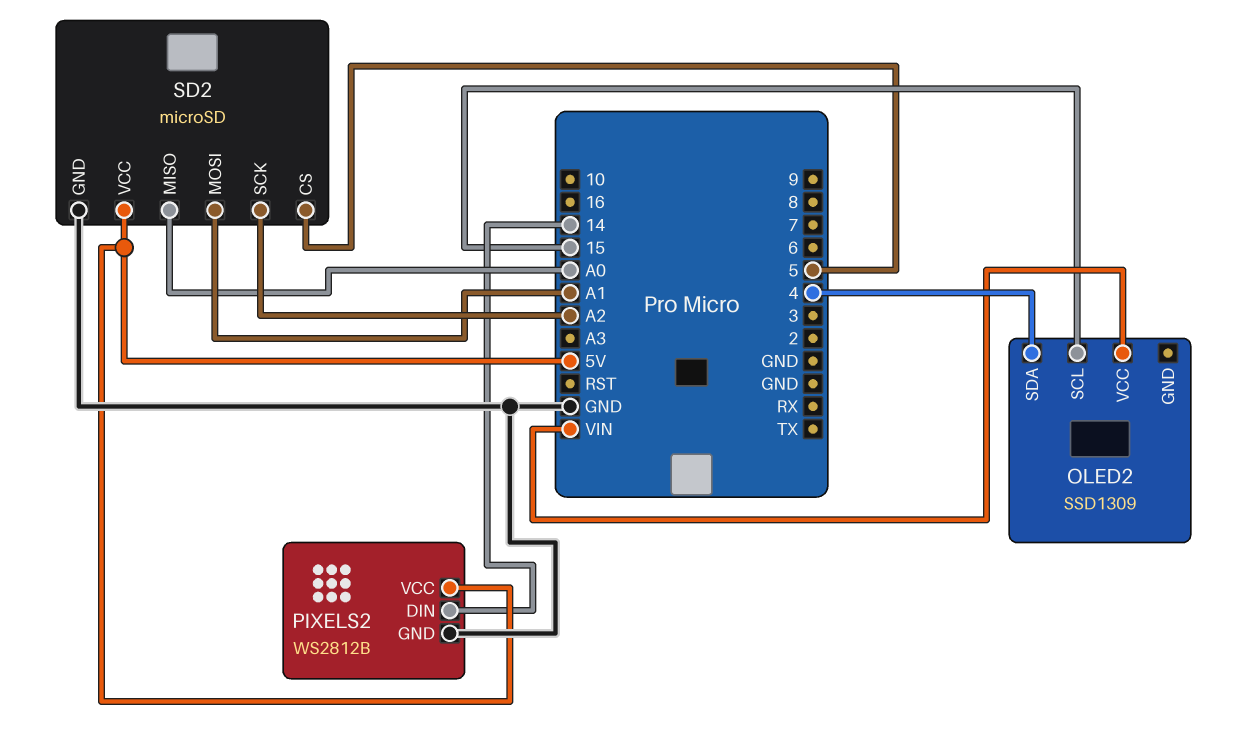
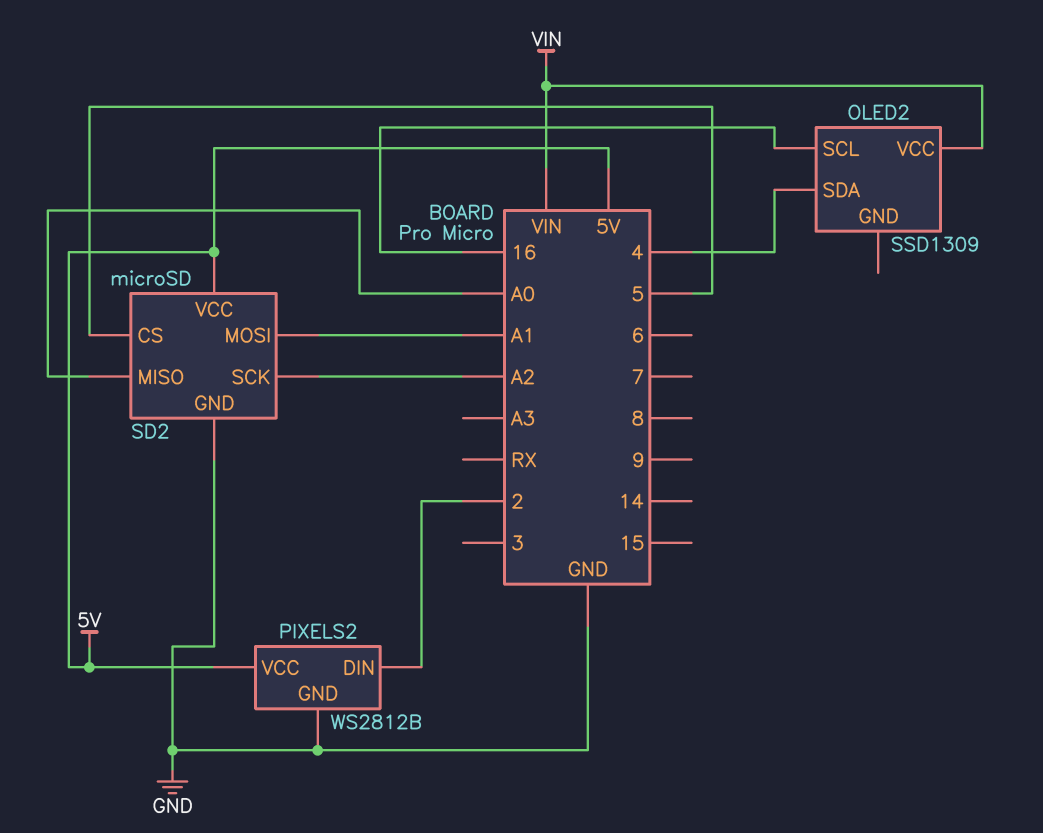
OLED2 pin SCL: 15 -> 16
PIXELS2 pin DIN: 14 -> 2

